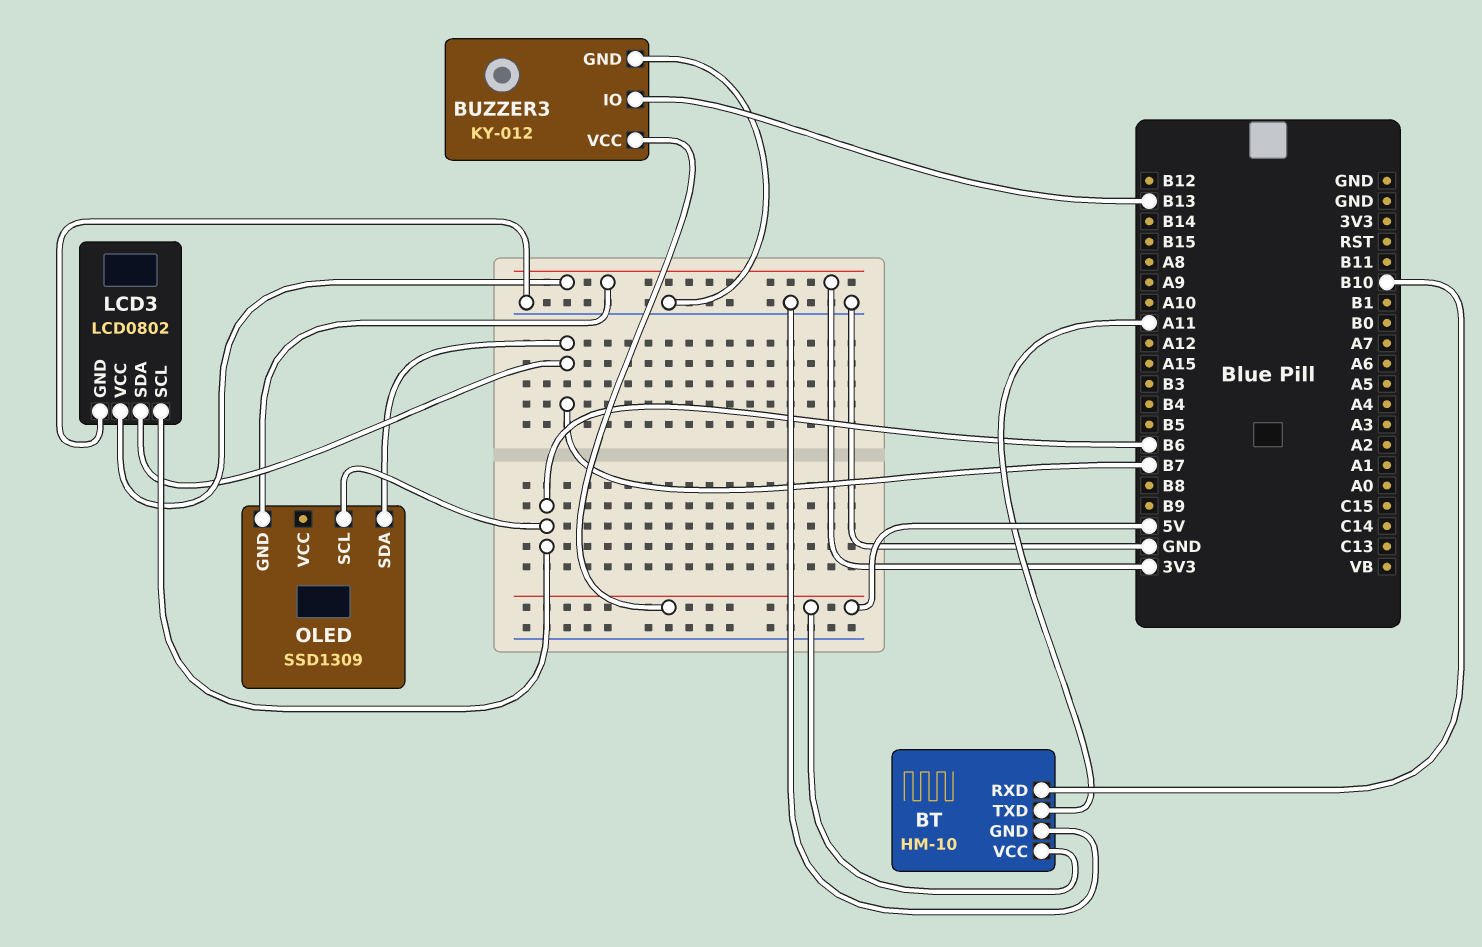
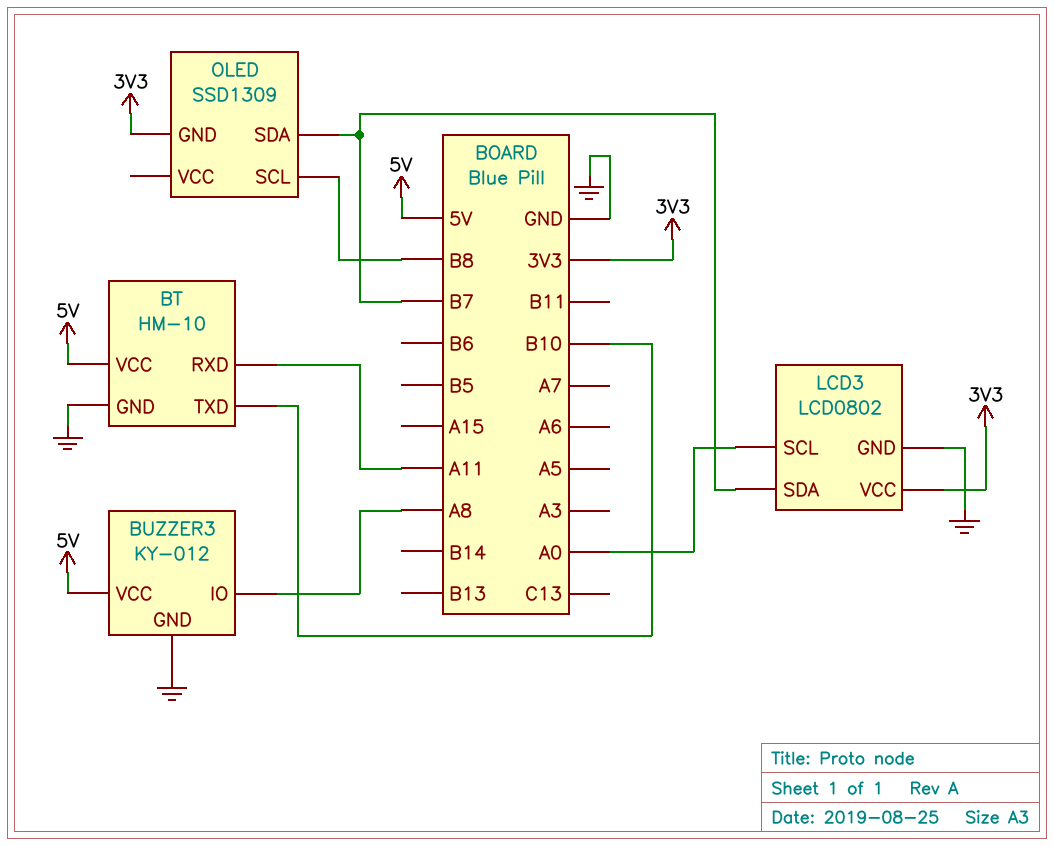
BT pin RXD: B10 -> A11
BT pin TXD: A11 -> B10
BUZZER3 pin IO: B13 -> A8
LCD3 pin SCL: B6 -> A0
OLED pin SCL: B6 -> B8

